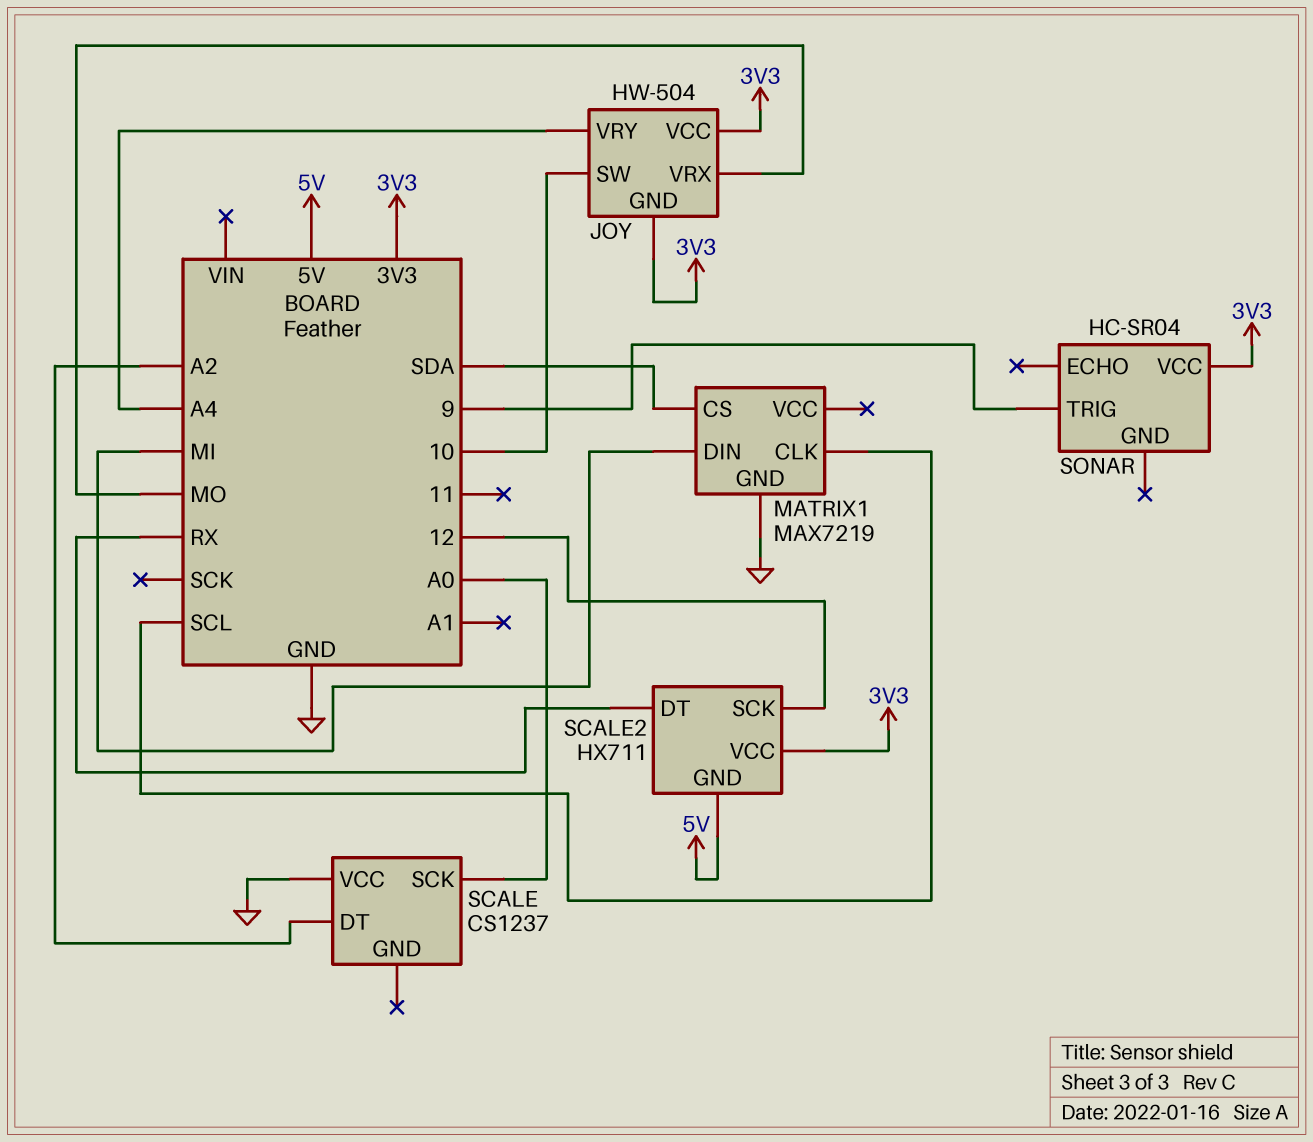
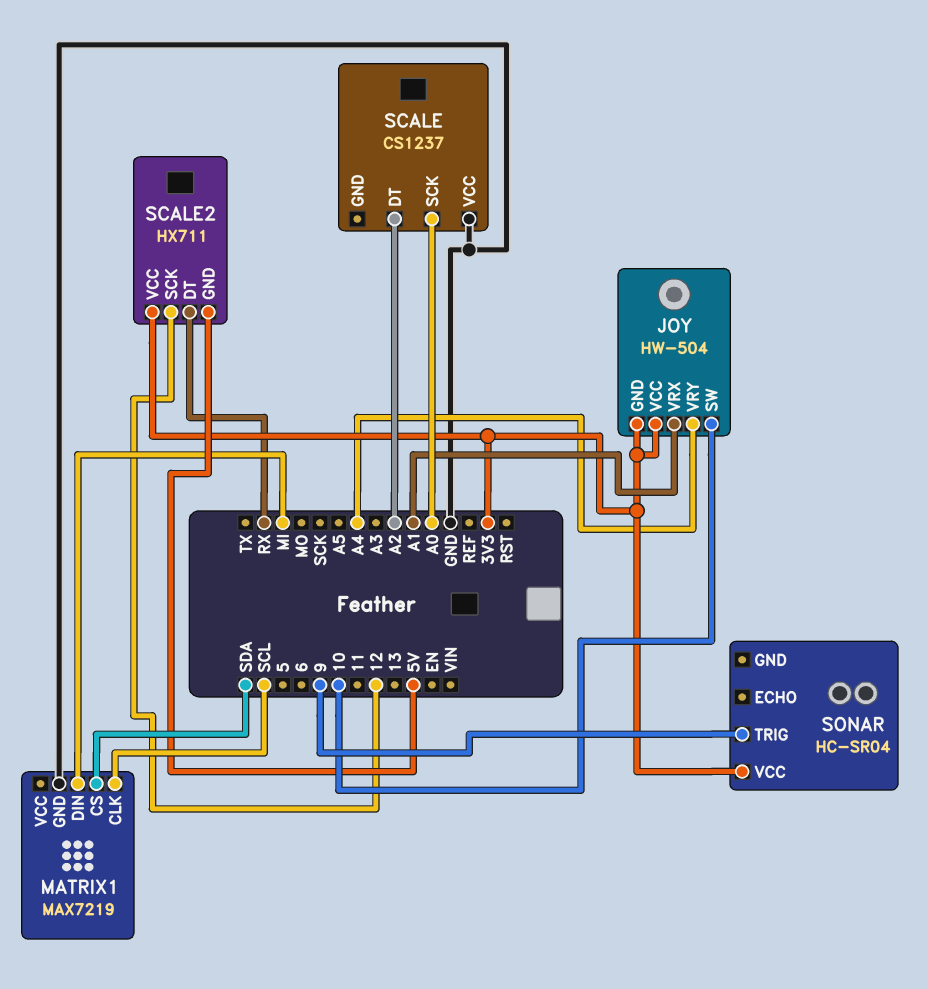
JOY pin VRX: MO -> A1

